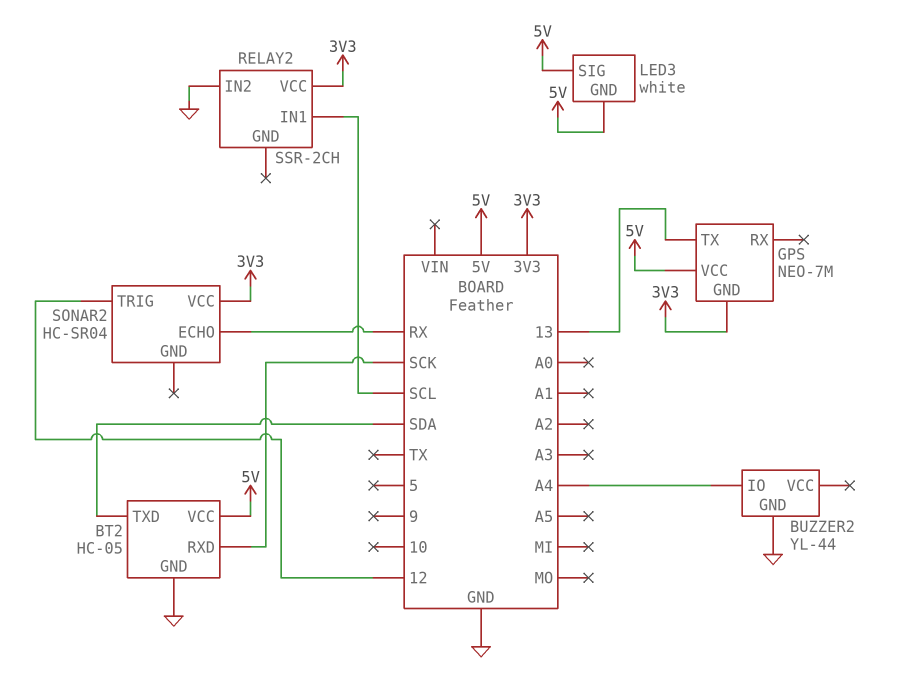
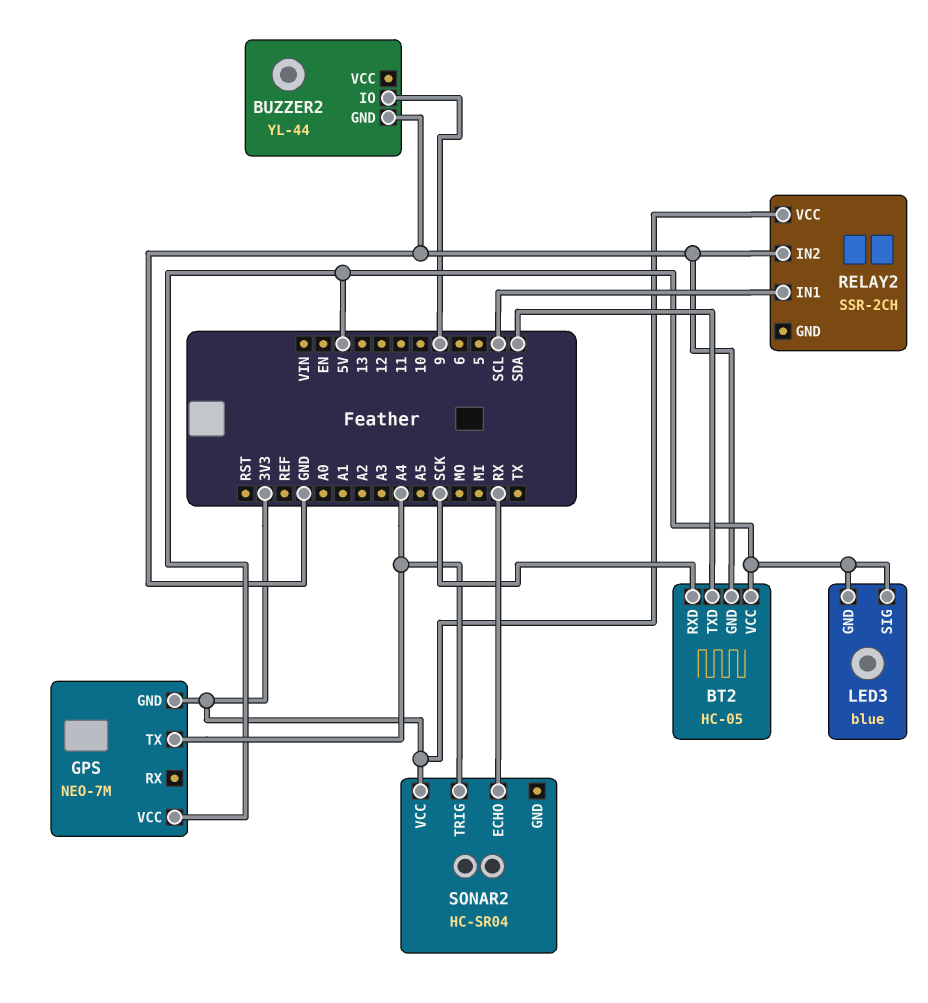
BUZZER2 pin IO: A4 -> 9
GPS pin TX: 13 -> A4
LED3: white -> blue
SONAR2 pin TRIG: 12 -> A4

